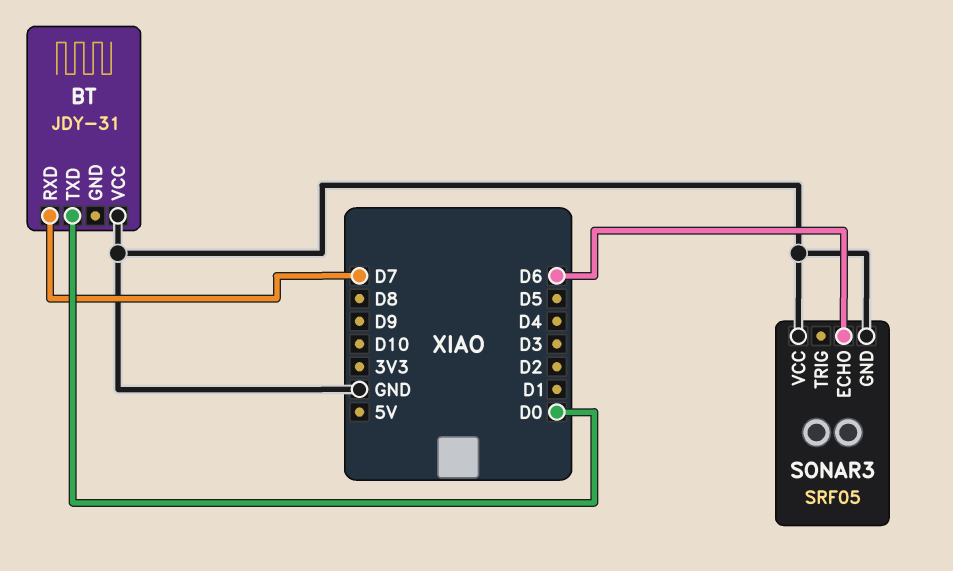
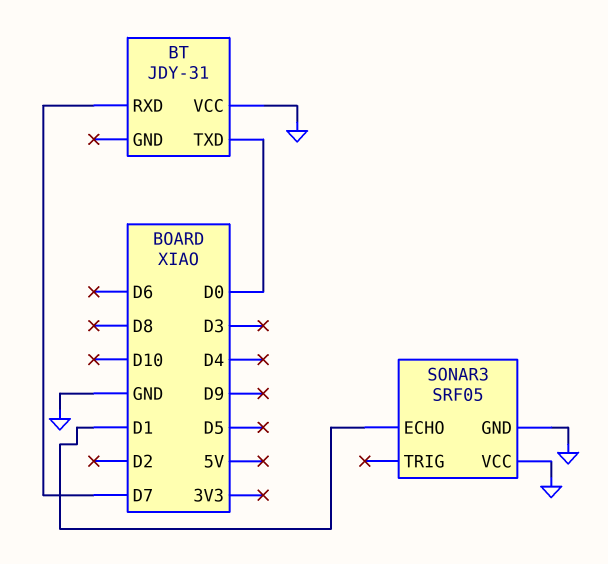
SONAR3 pin ECHO: D6 -> D1

